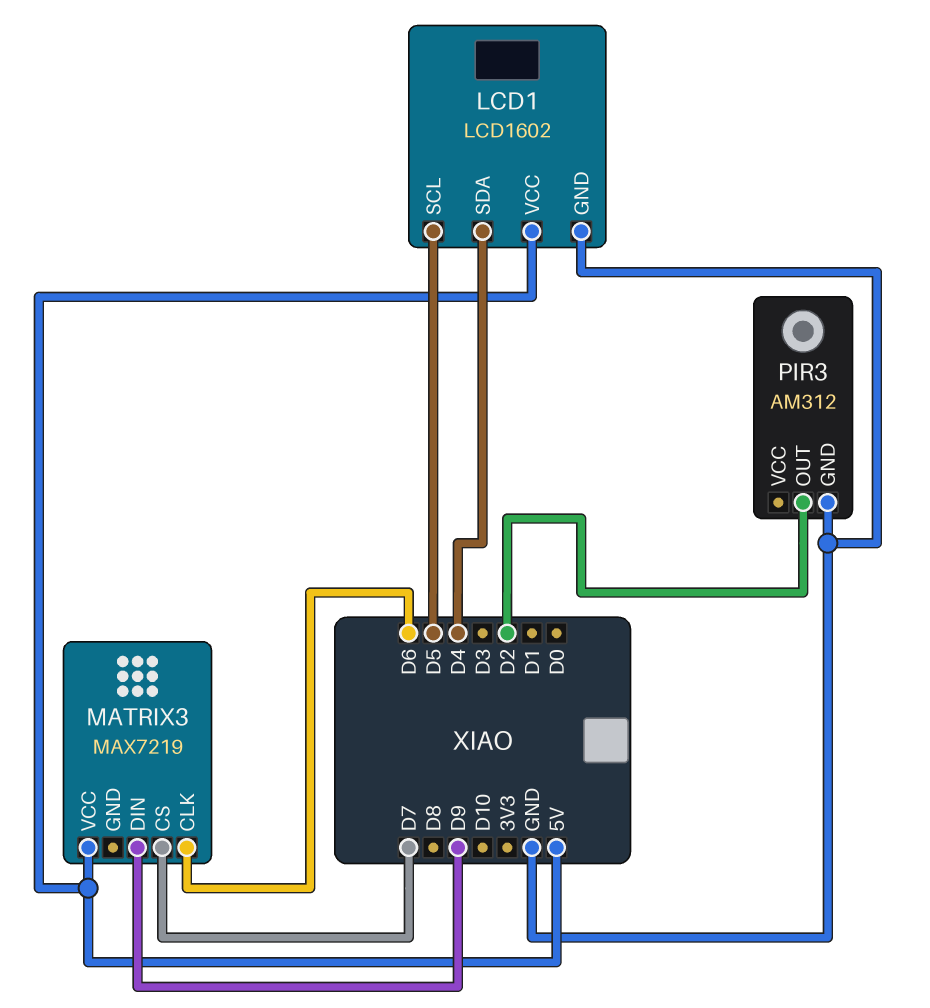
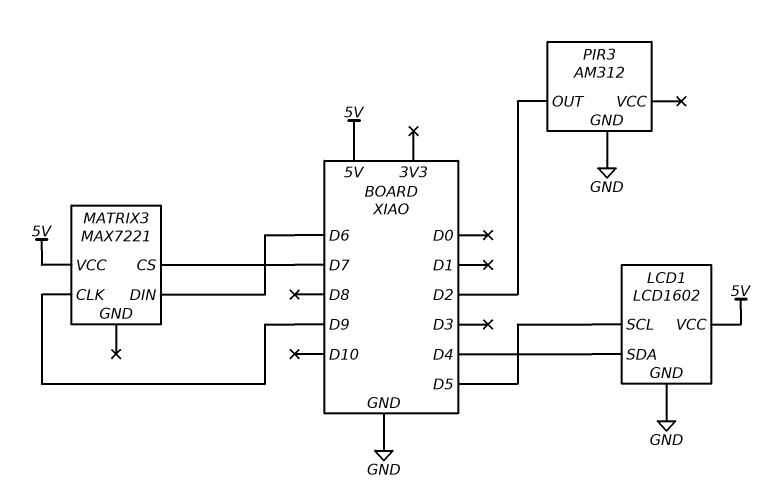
MATRIX3: MAX7219 -> MAX7221
MATRIX3 pin CLK: D6 -> D9
MATRIX3 pin DIN: D9 -> D6

